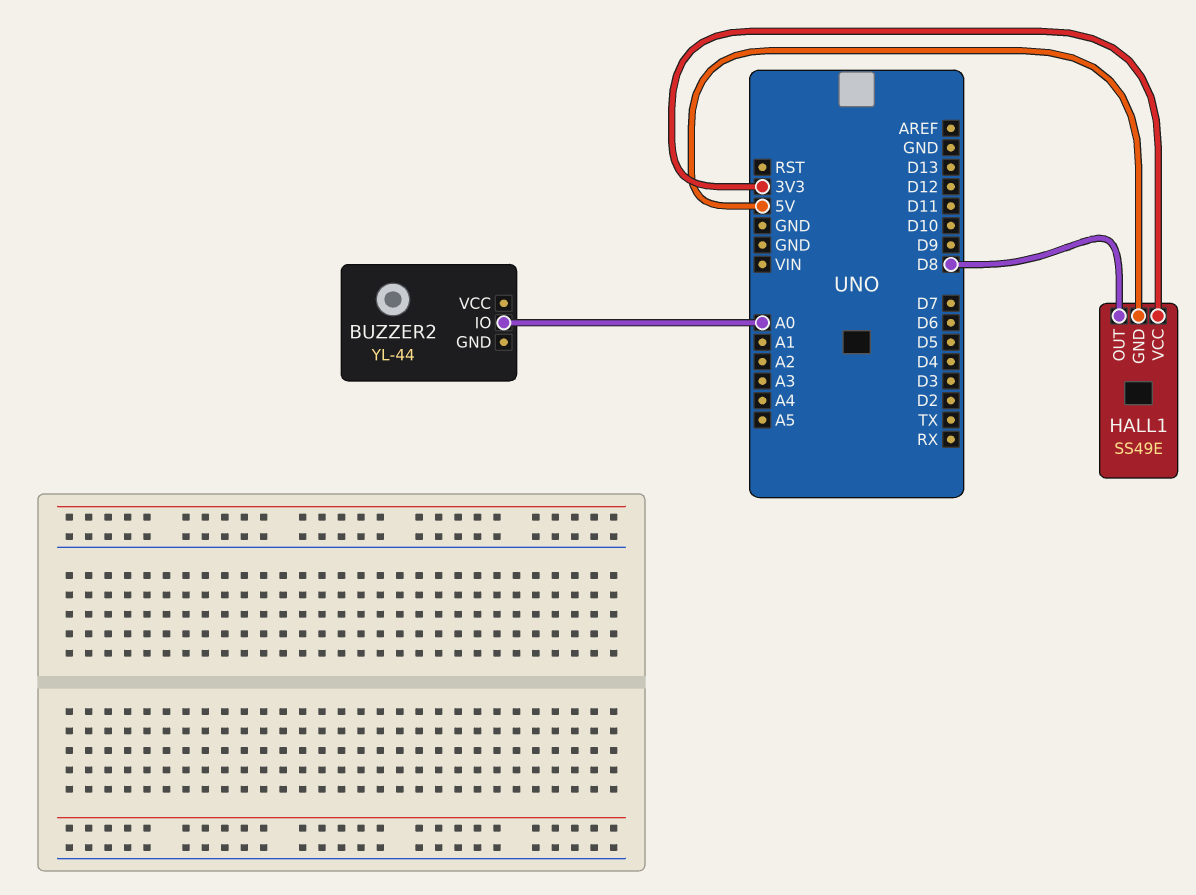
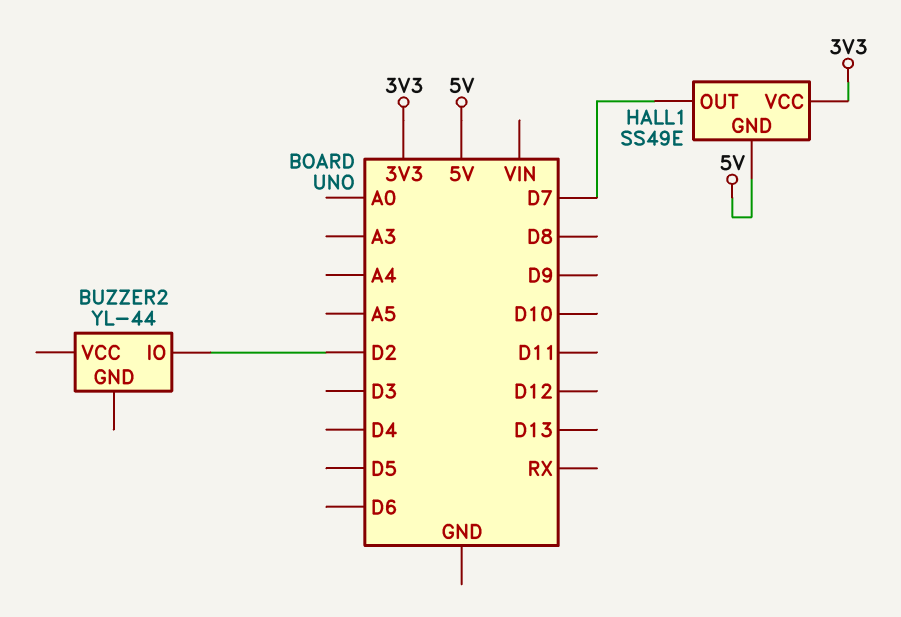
BUZZER2 pin IO: A0 -> D2
HALL1 pin OUT: D8 -> D7

